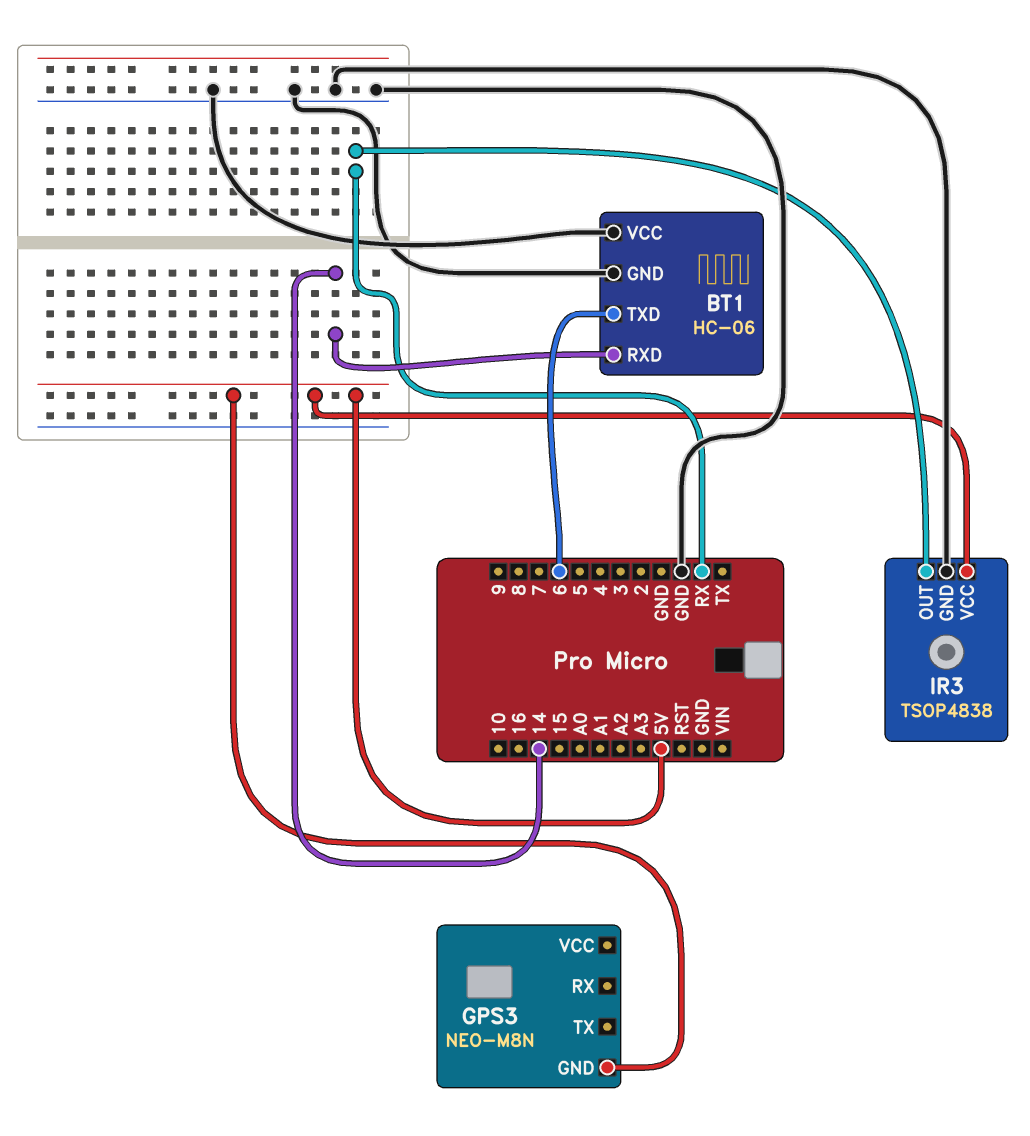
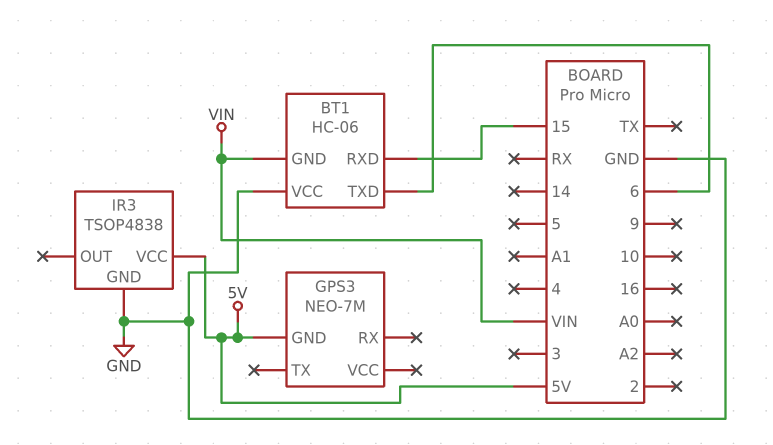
BT1 pin GND: GND -> VIN
BT1 pin RXD: 14 -> 15
GPS3: NEO-M8N -> NEO-7M
IR3 pin OUT: RX -> none

